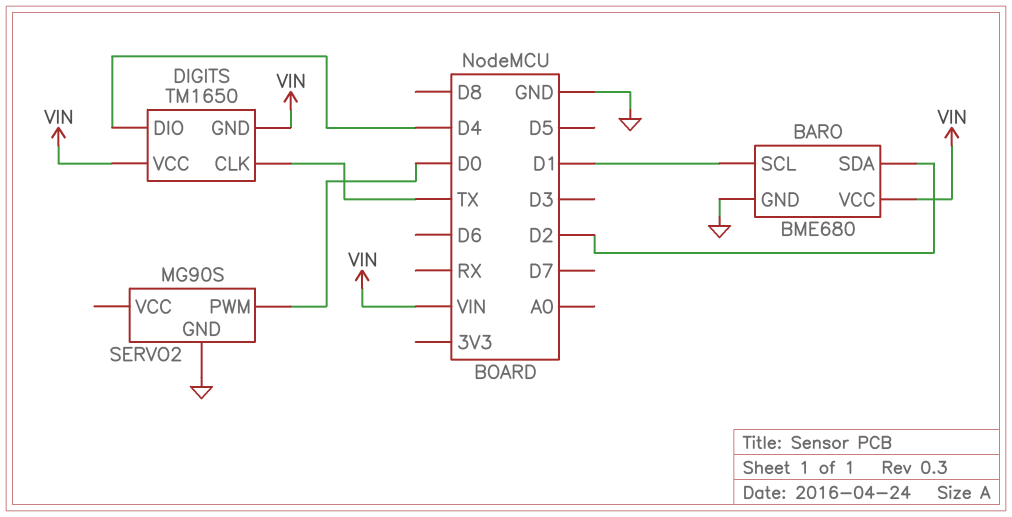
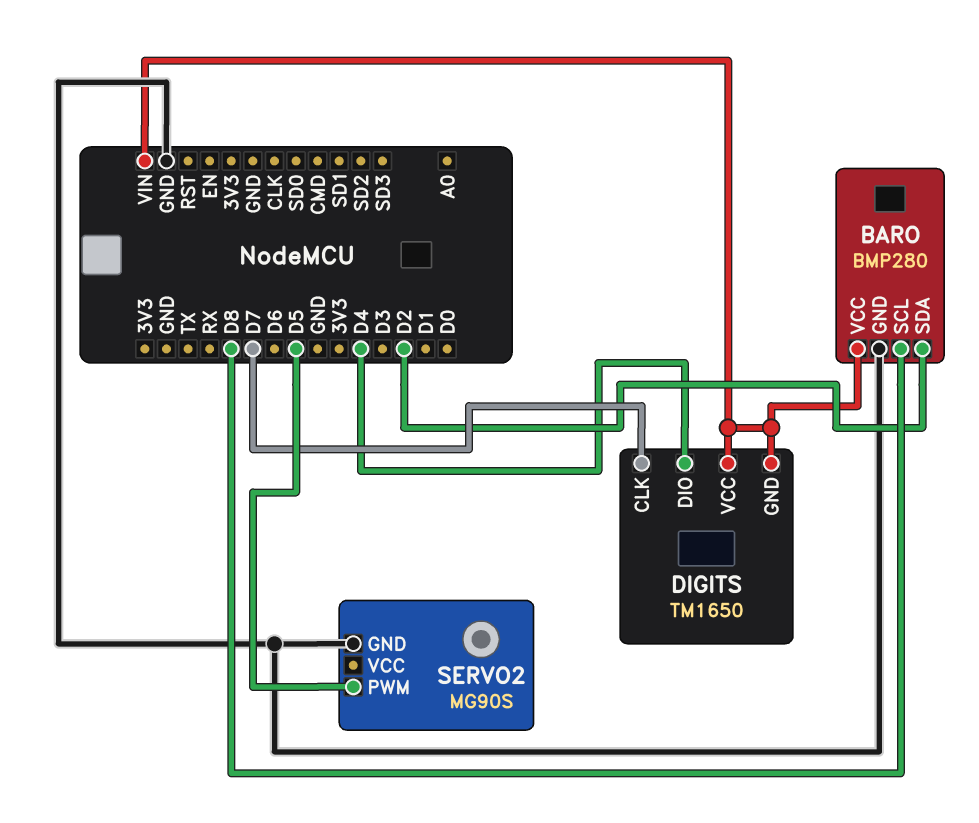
BARO: BME680 -> BMP280
BARO pin SCL: D1 -> D8
DIGITS pin CLK: TX -> D7
SERVO2 pin PWM: D0 -> D5

